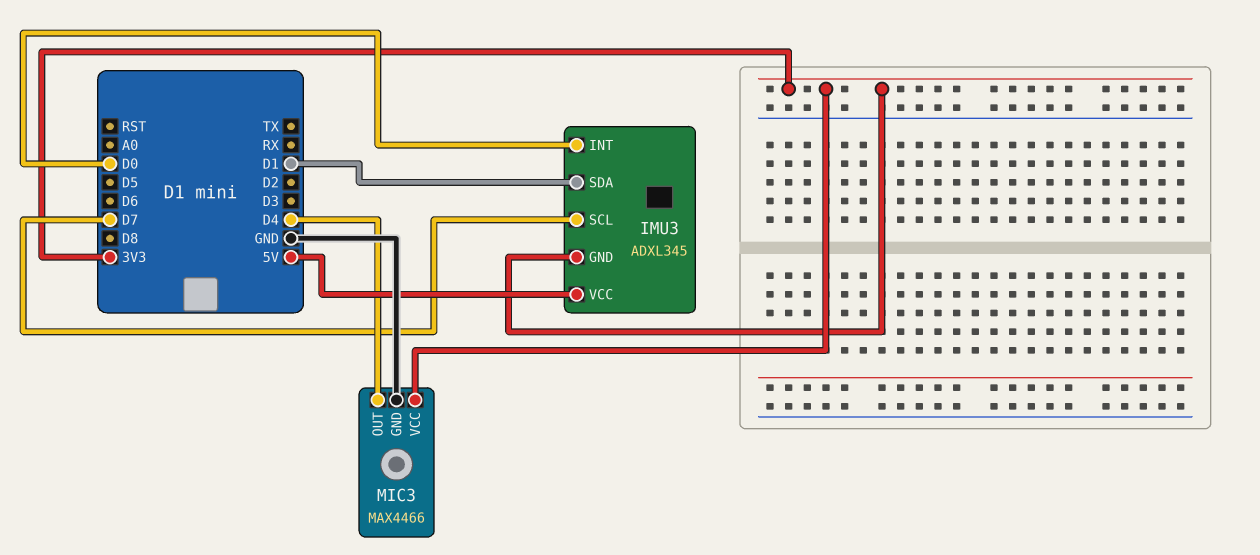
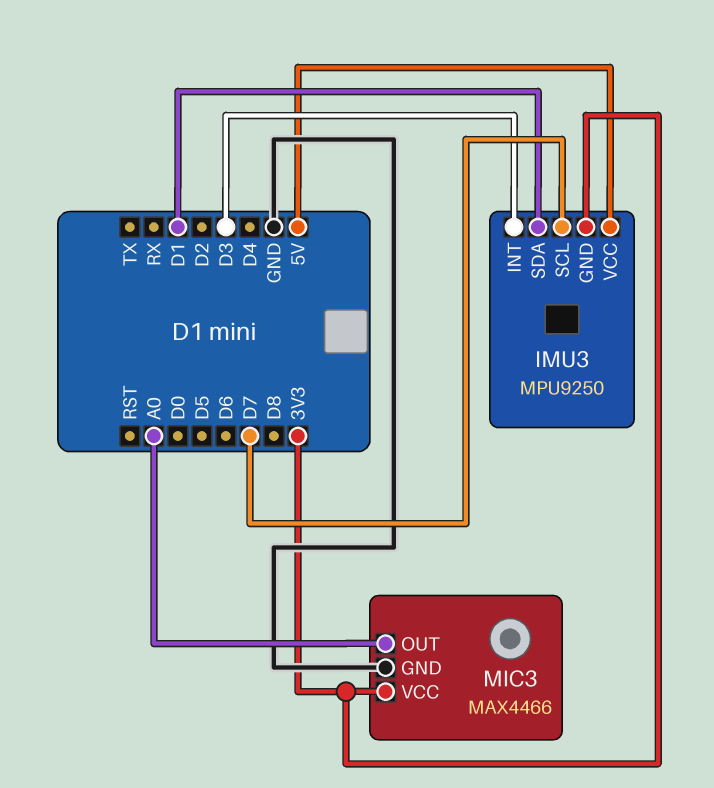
IMU3: ADXL345 -> MPU9250
IMU3 pin INT: D0 -> D3
MIC3 pin OUT: D4 -> A0

